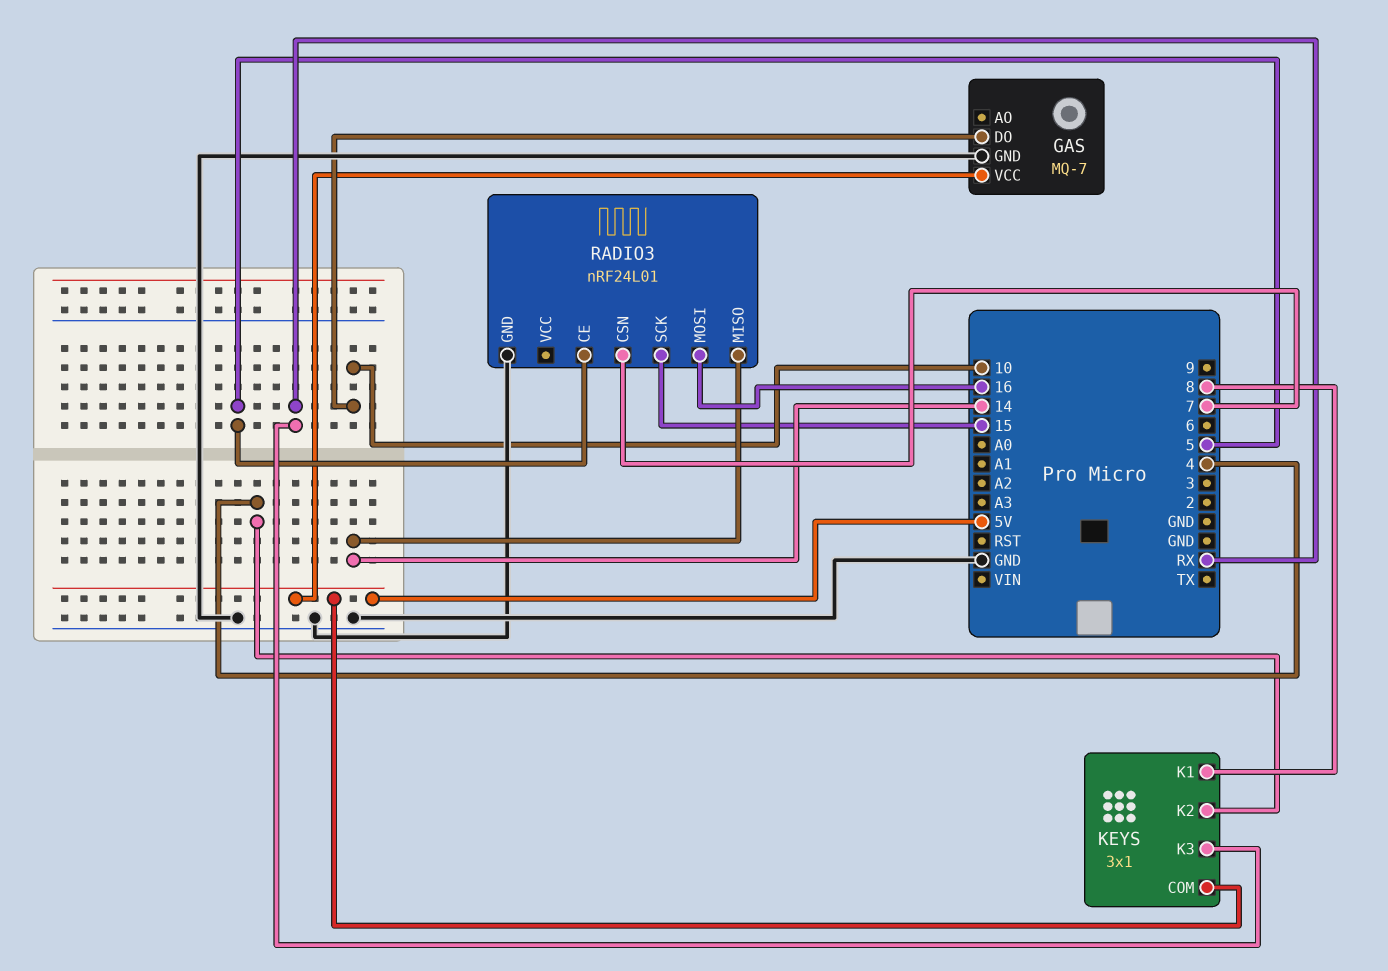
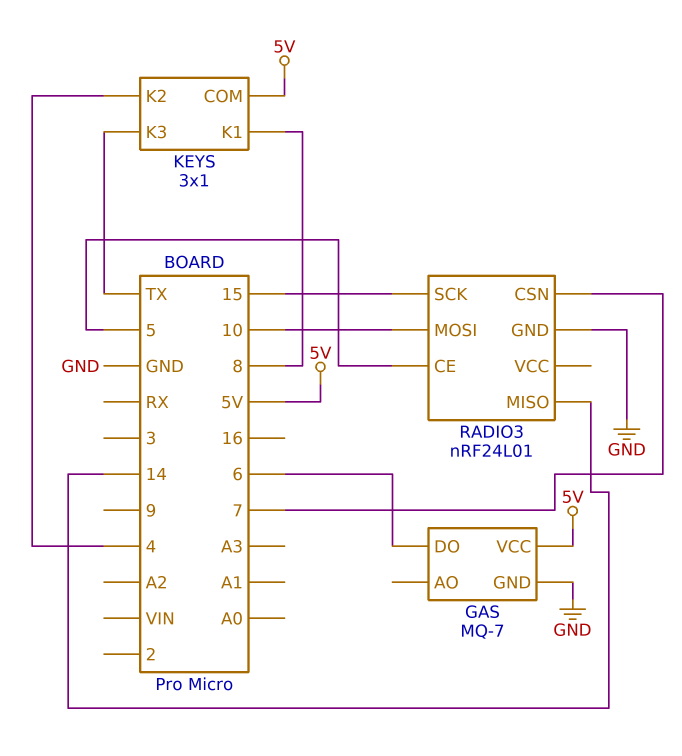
GAS pin DO: 10 -> 6
KEYS pin K3: RX -> TX
RADIO3 pin MOSI: 16 -> 10

